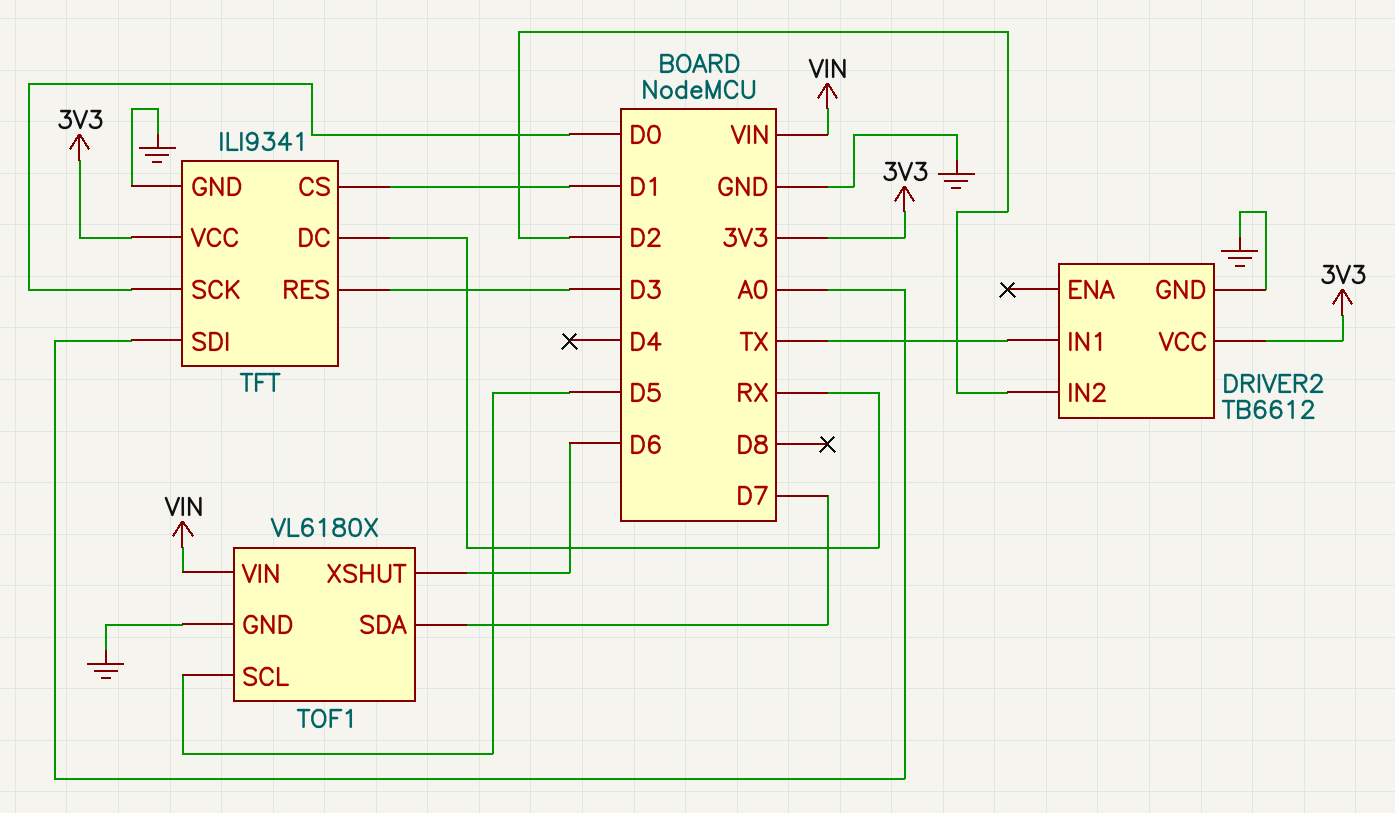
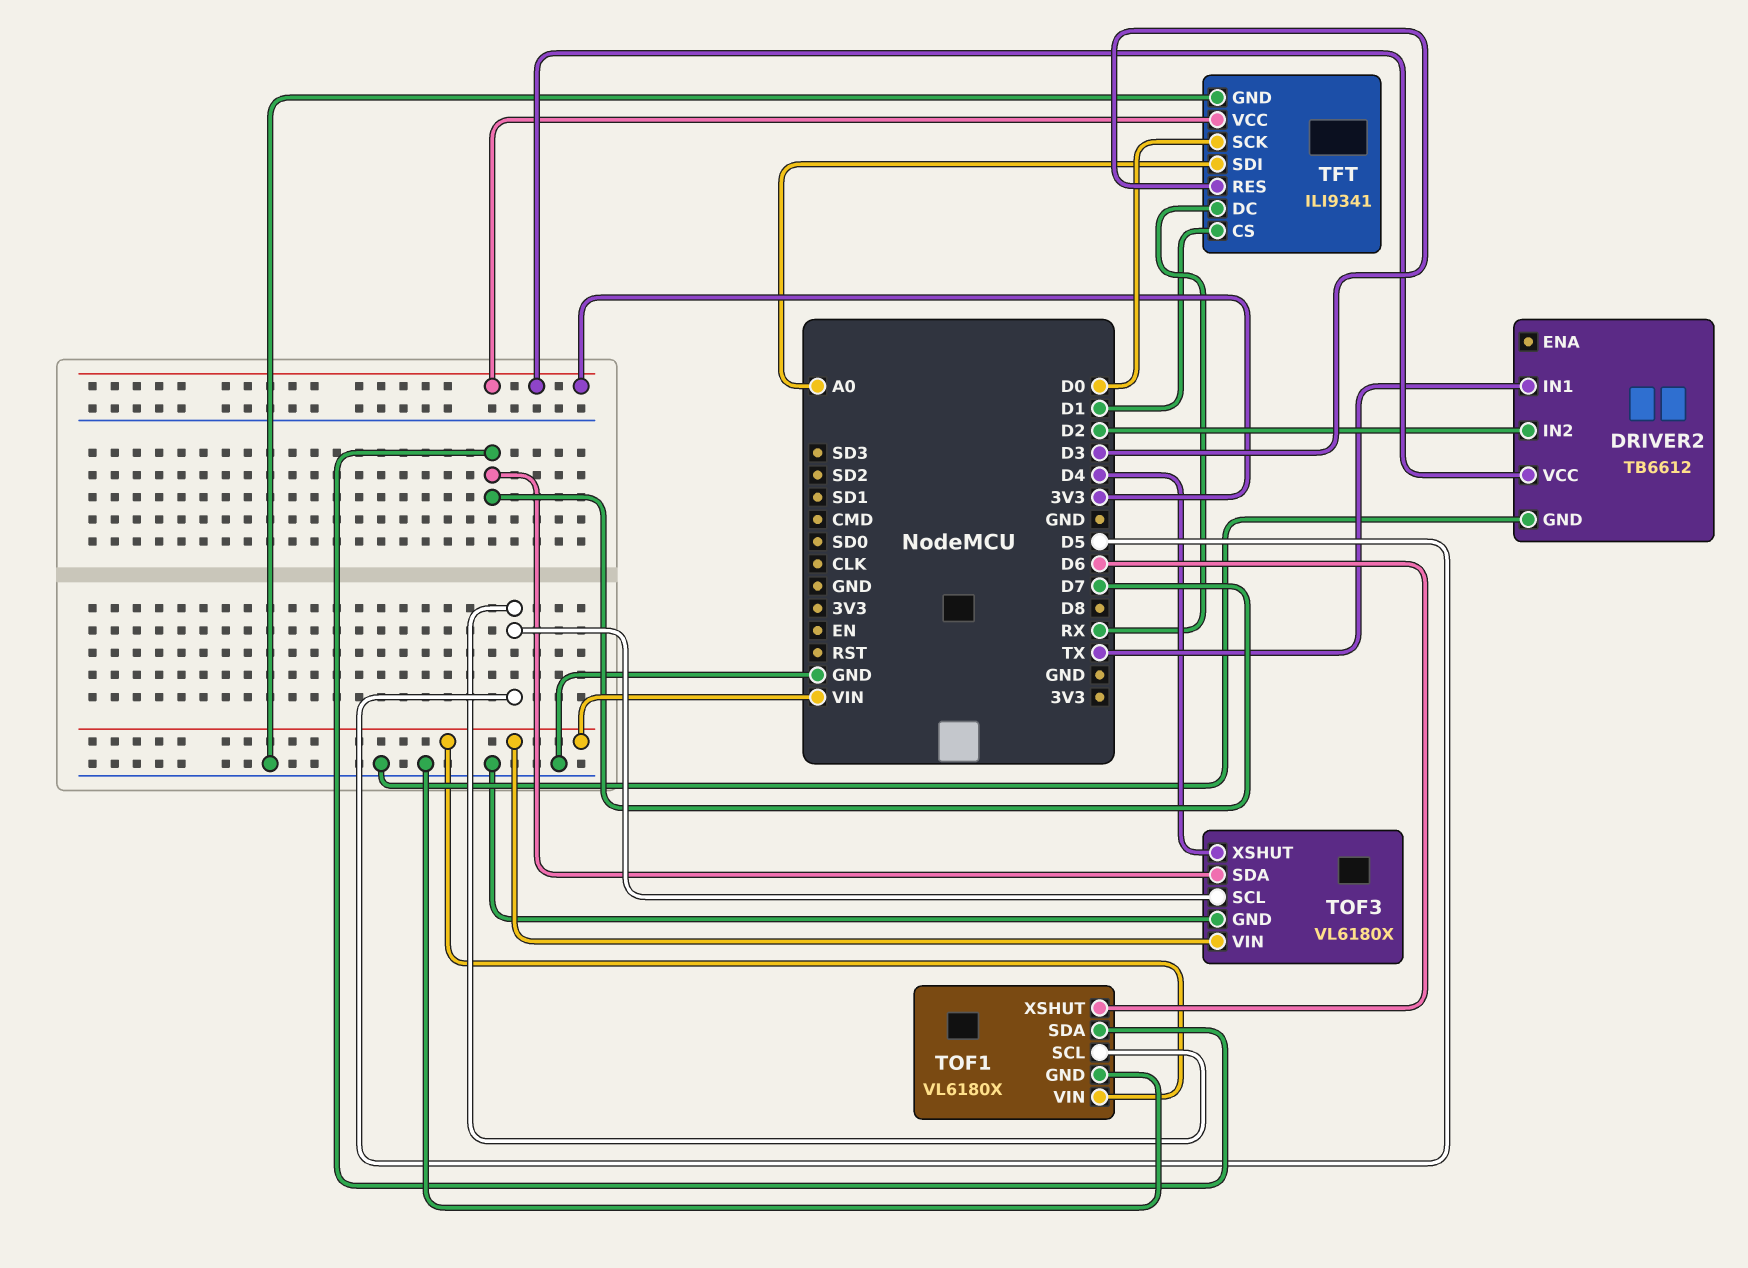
TOF3: none -> VL6180X
TOF3 pin GND: none -> GND
TOF3 pin SCL: none -> D5
TOF3 pin SDA: none -> D7
TOF3 pin VIN: none -> VIN
TOF3 pin XSHUT: none -> D4

